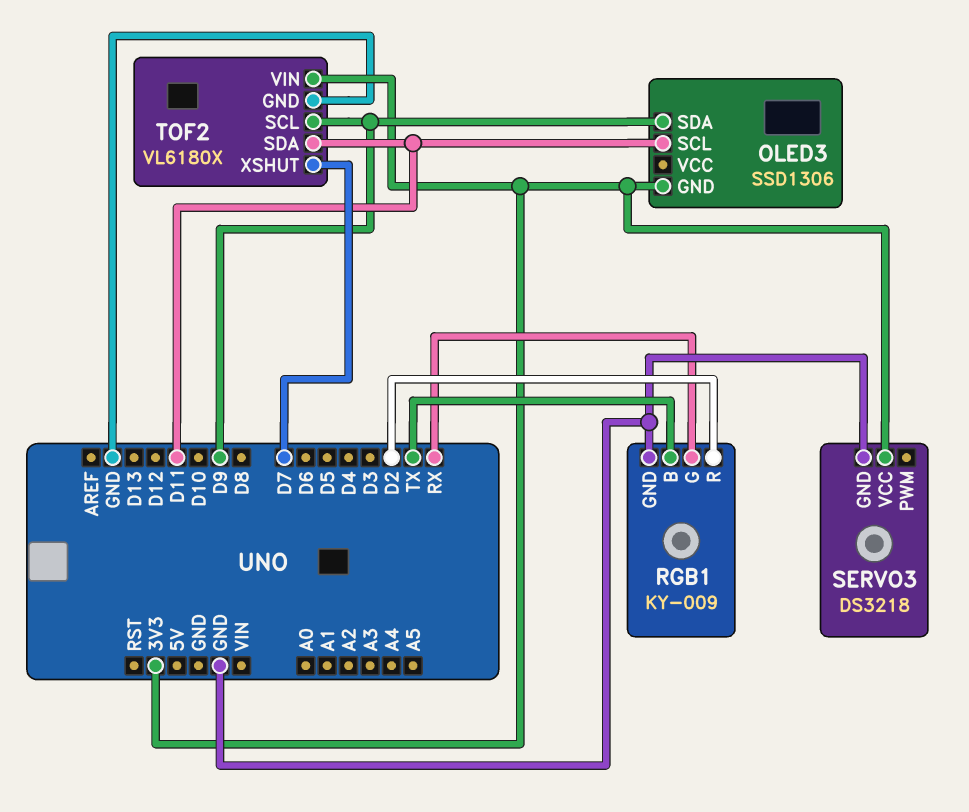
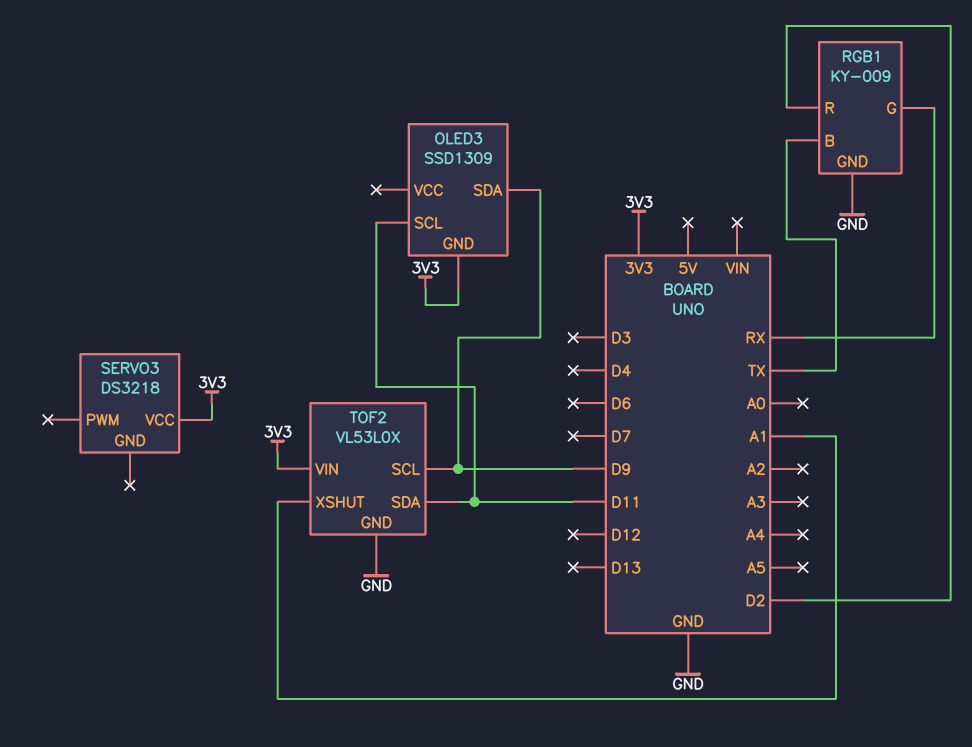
OLED3: SSD1306 -> SSD1309
SERVO3 pin GND: GND -> none
TOF2: VL6180X -> VL53L0X
TOF2 pin XSHUT: D7 -> A1

